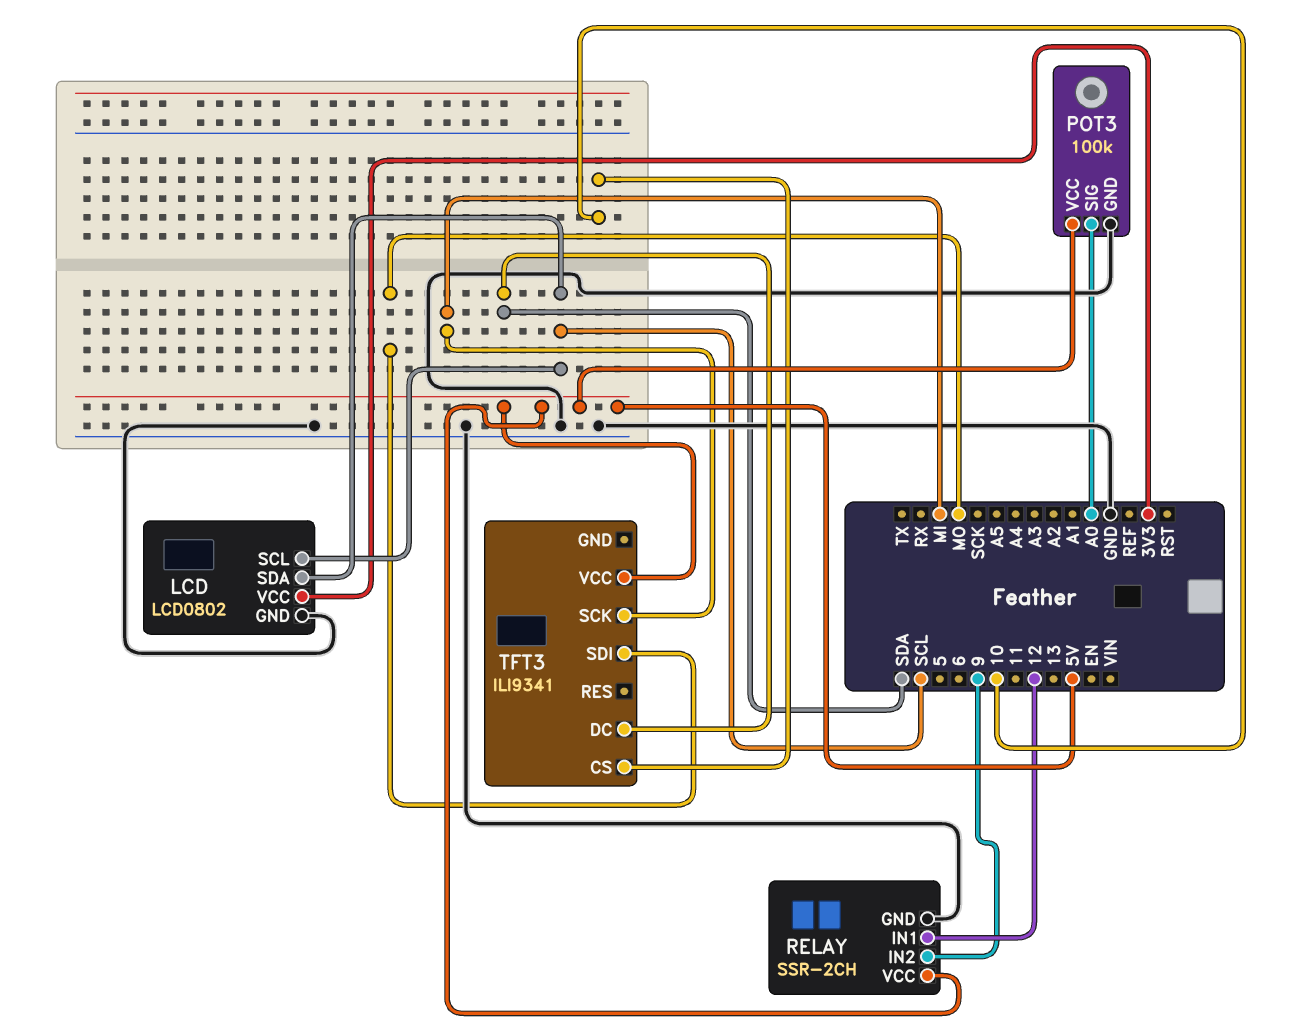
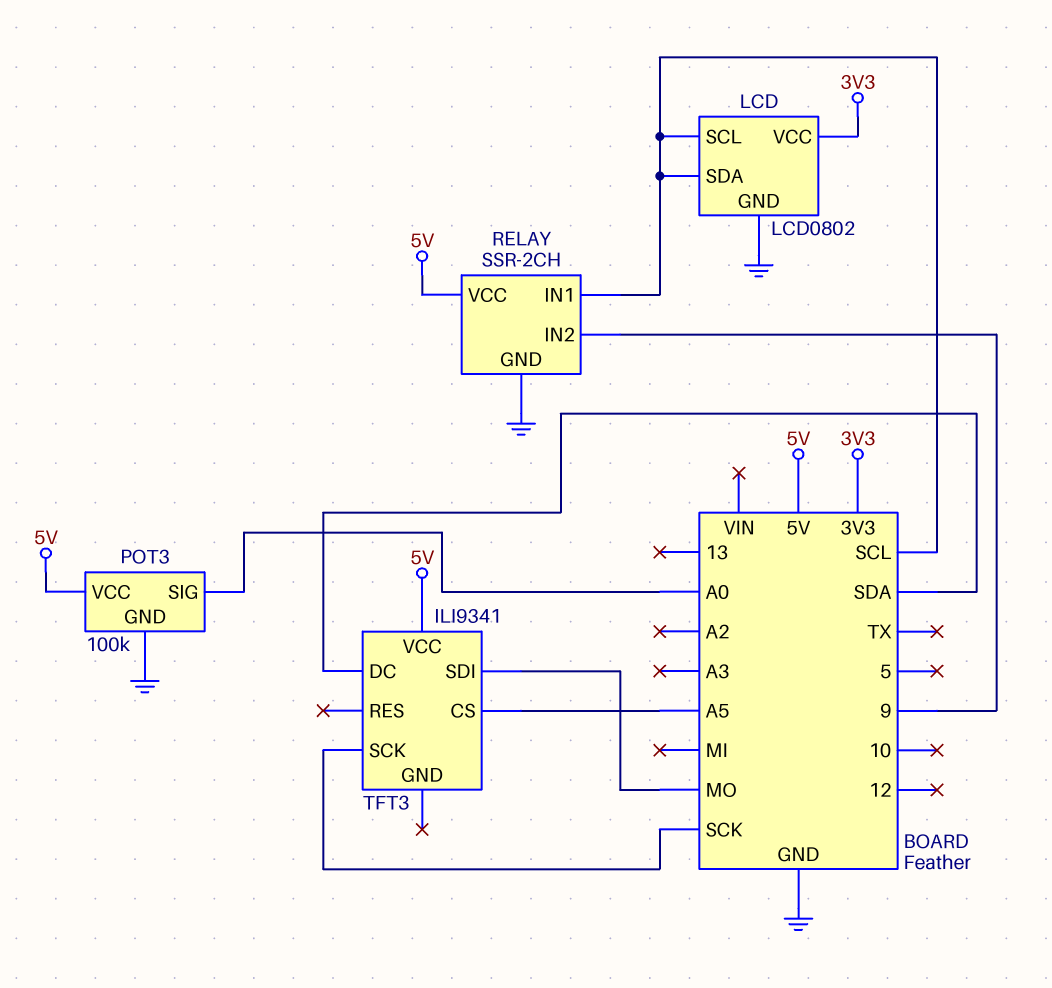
RELAY pin IN1: 12 -> SCL
TFT3 pin CS: 10 -> A5
TFT3 pin SCK: MI -> SCK

